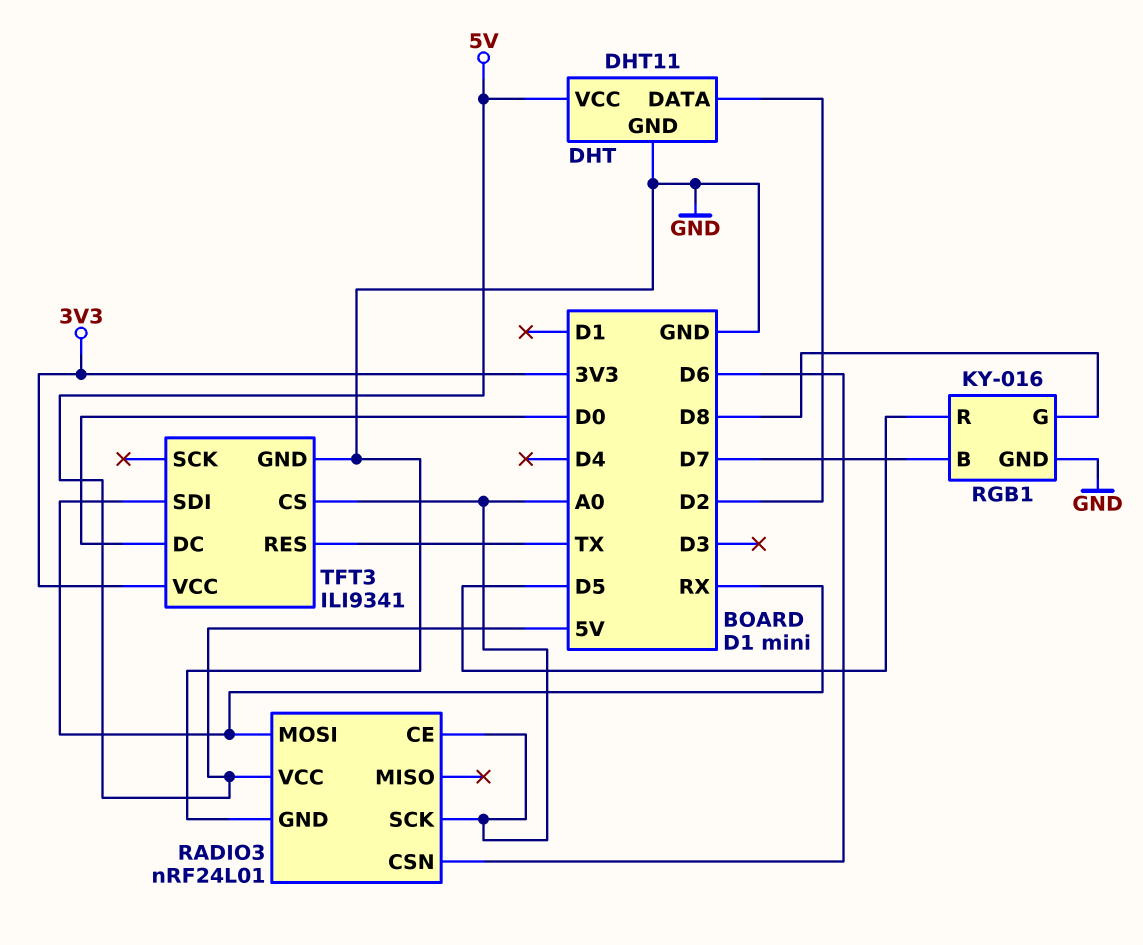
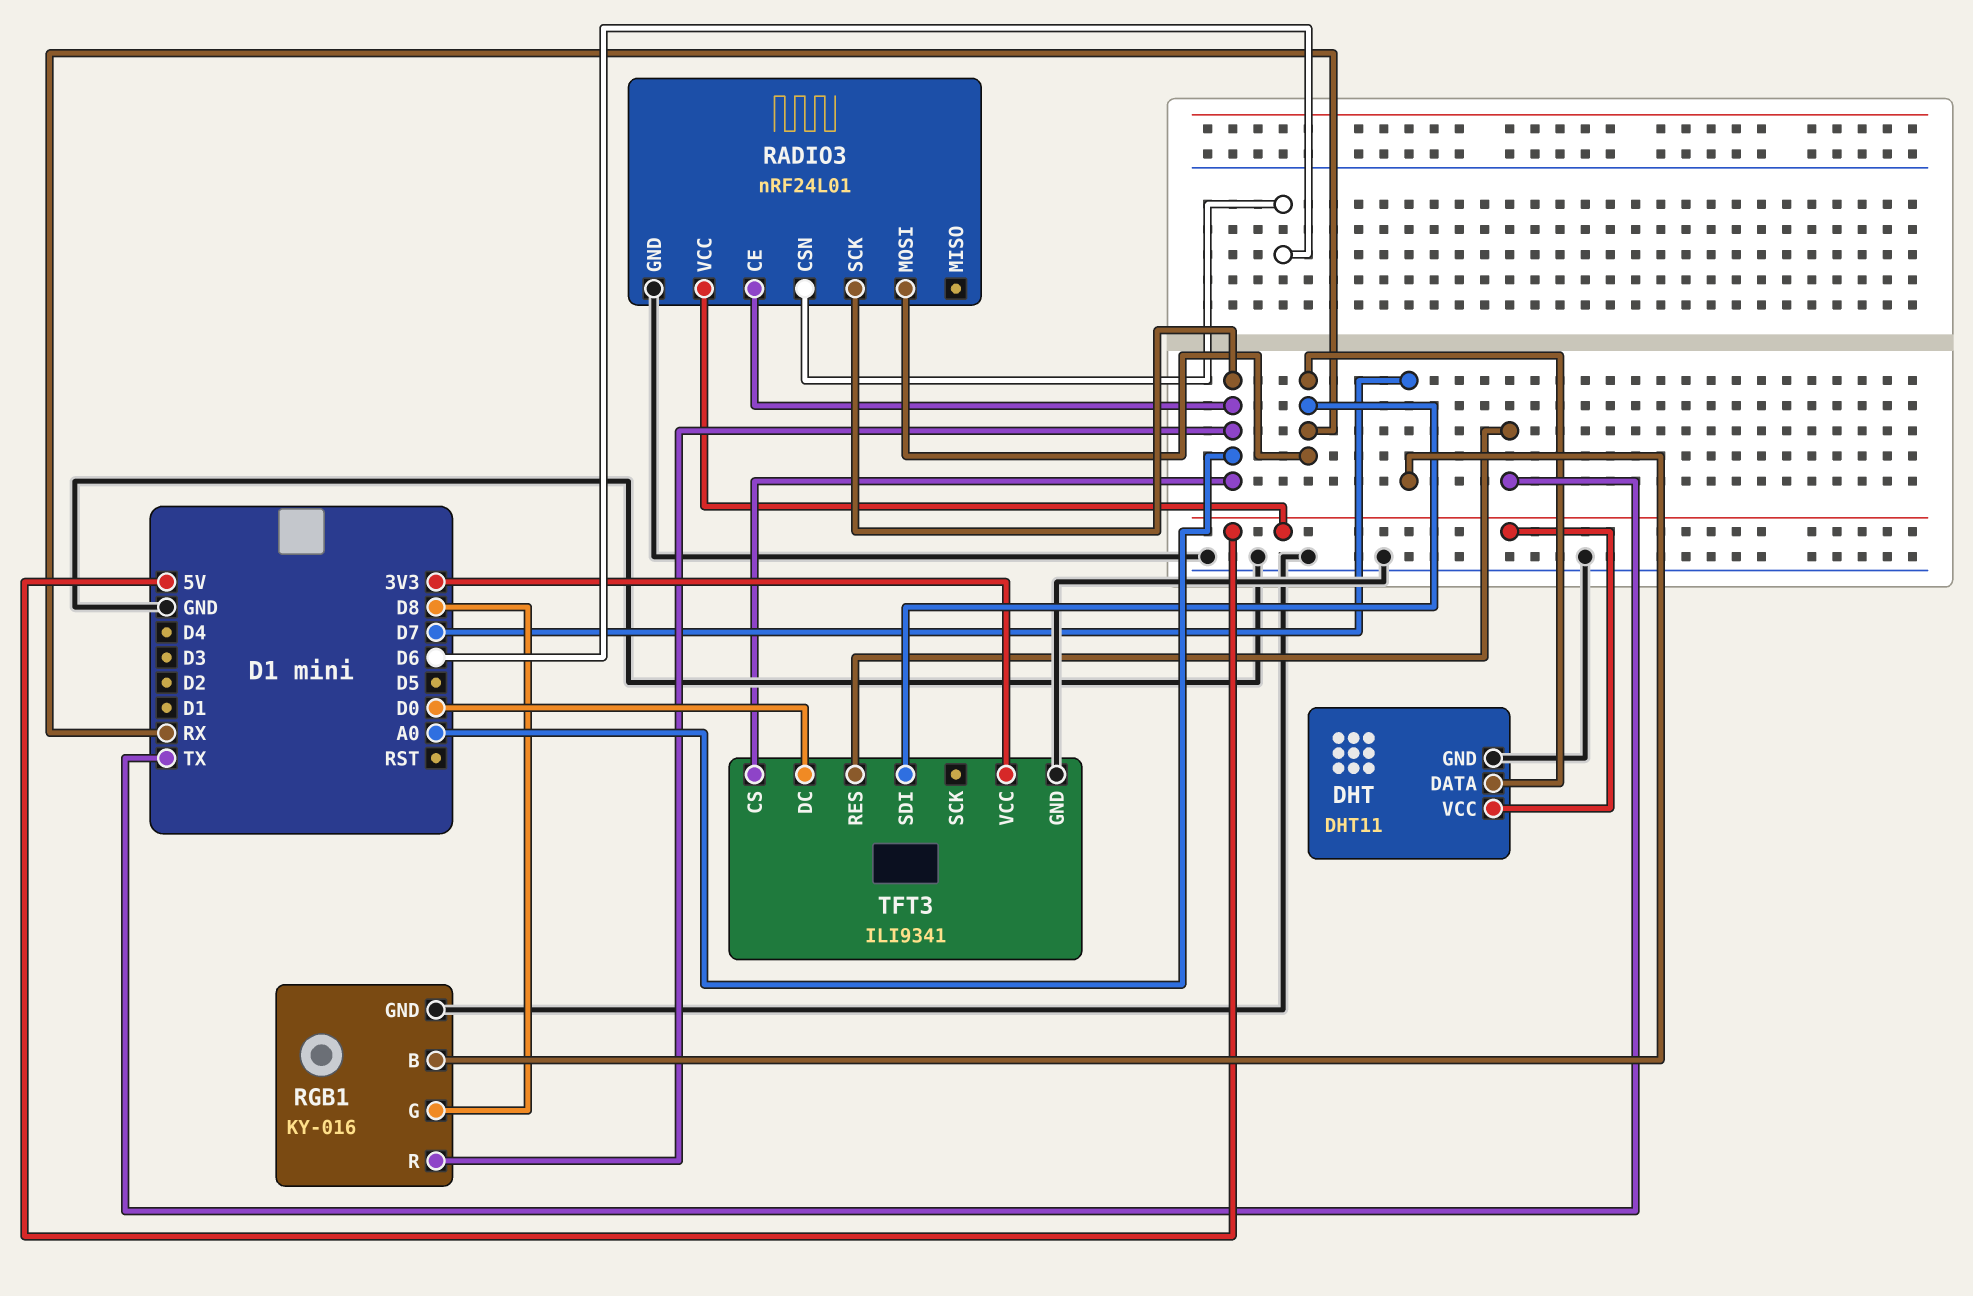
DHT pin DATA: D2 -> RX
RGB1 pin R: D5 -> A0

